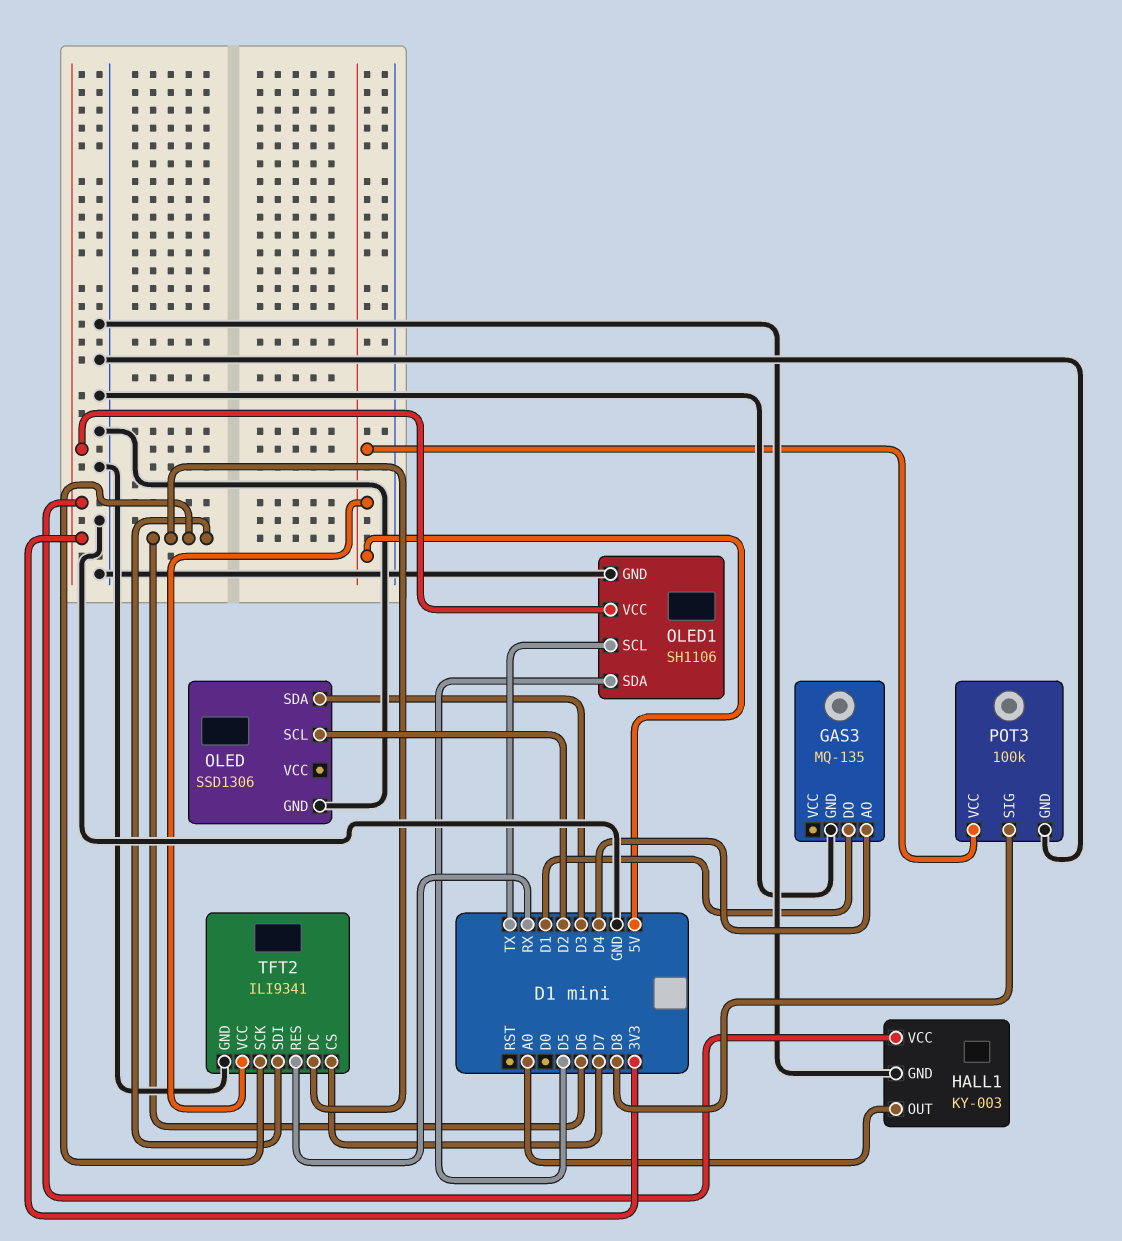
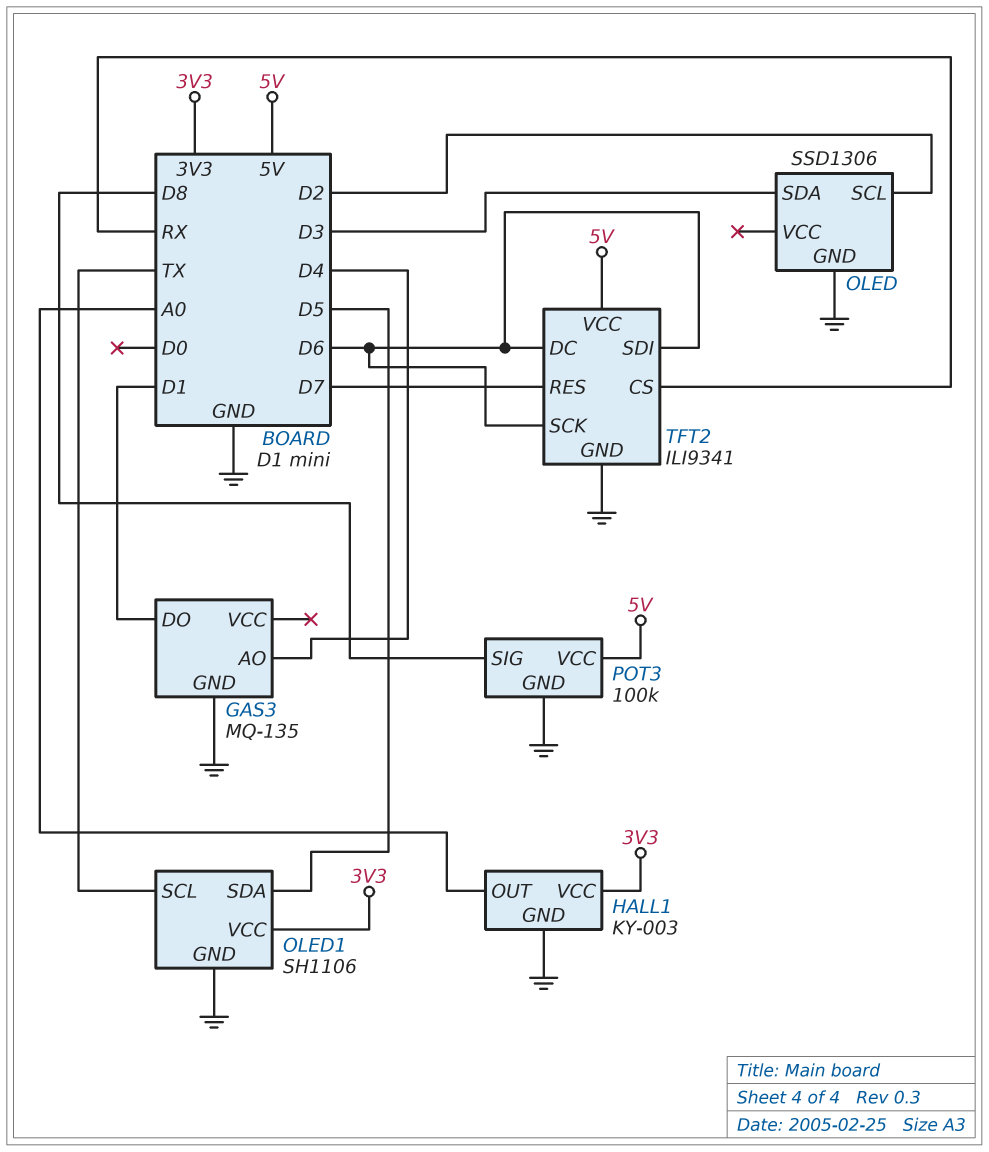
TFT2 pin CS: D7 -> RX
TFT2 pin RES: RX -> D7

